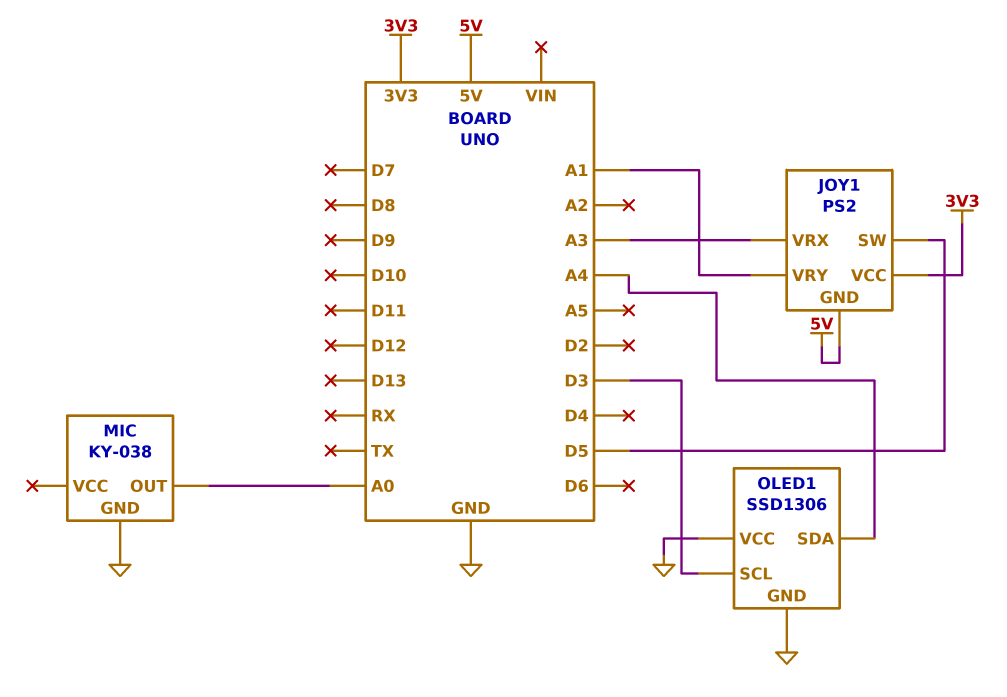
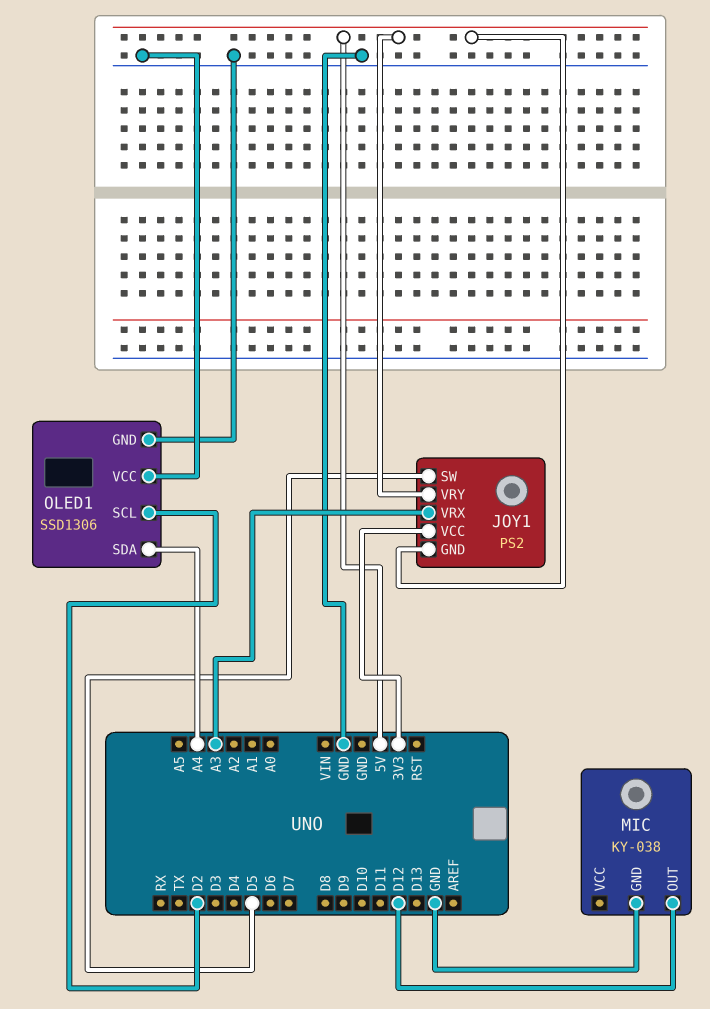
JOY1 pin VRY: A1 -> 5V
MIC pin OUT: A0 -> D12
OLED1 pin SCL: D3 -> D2

